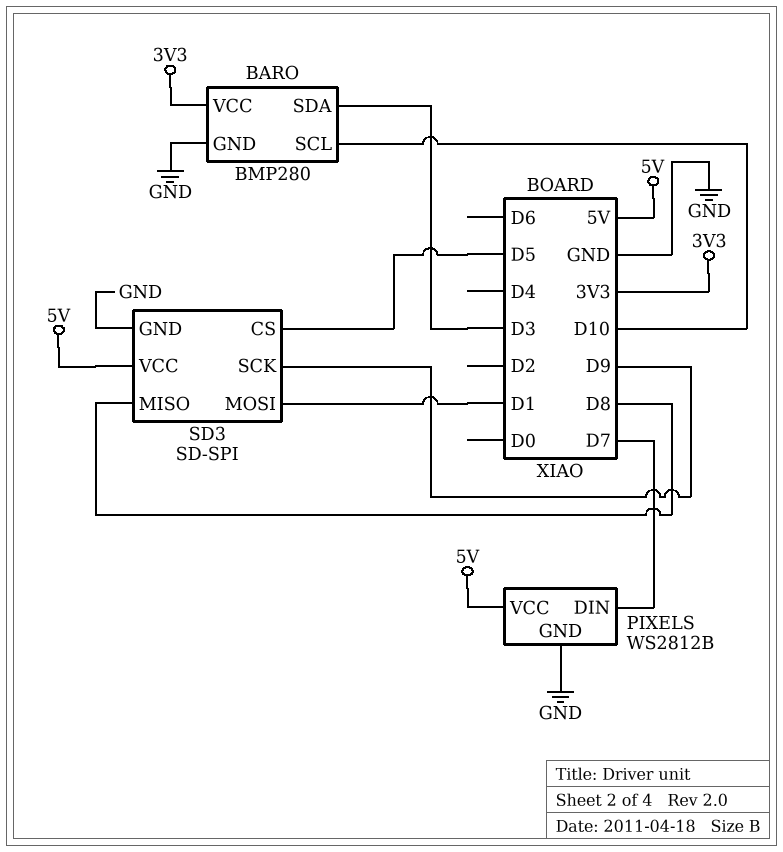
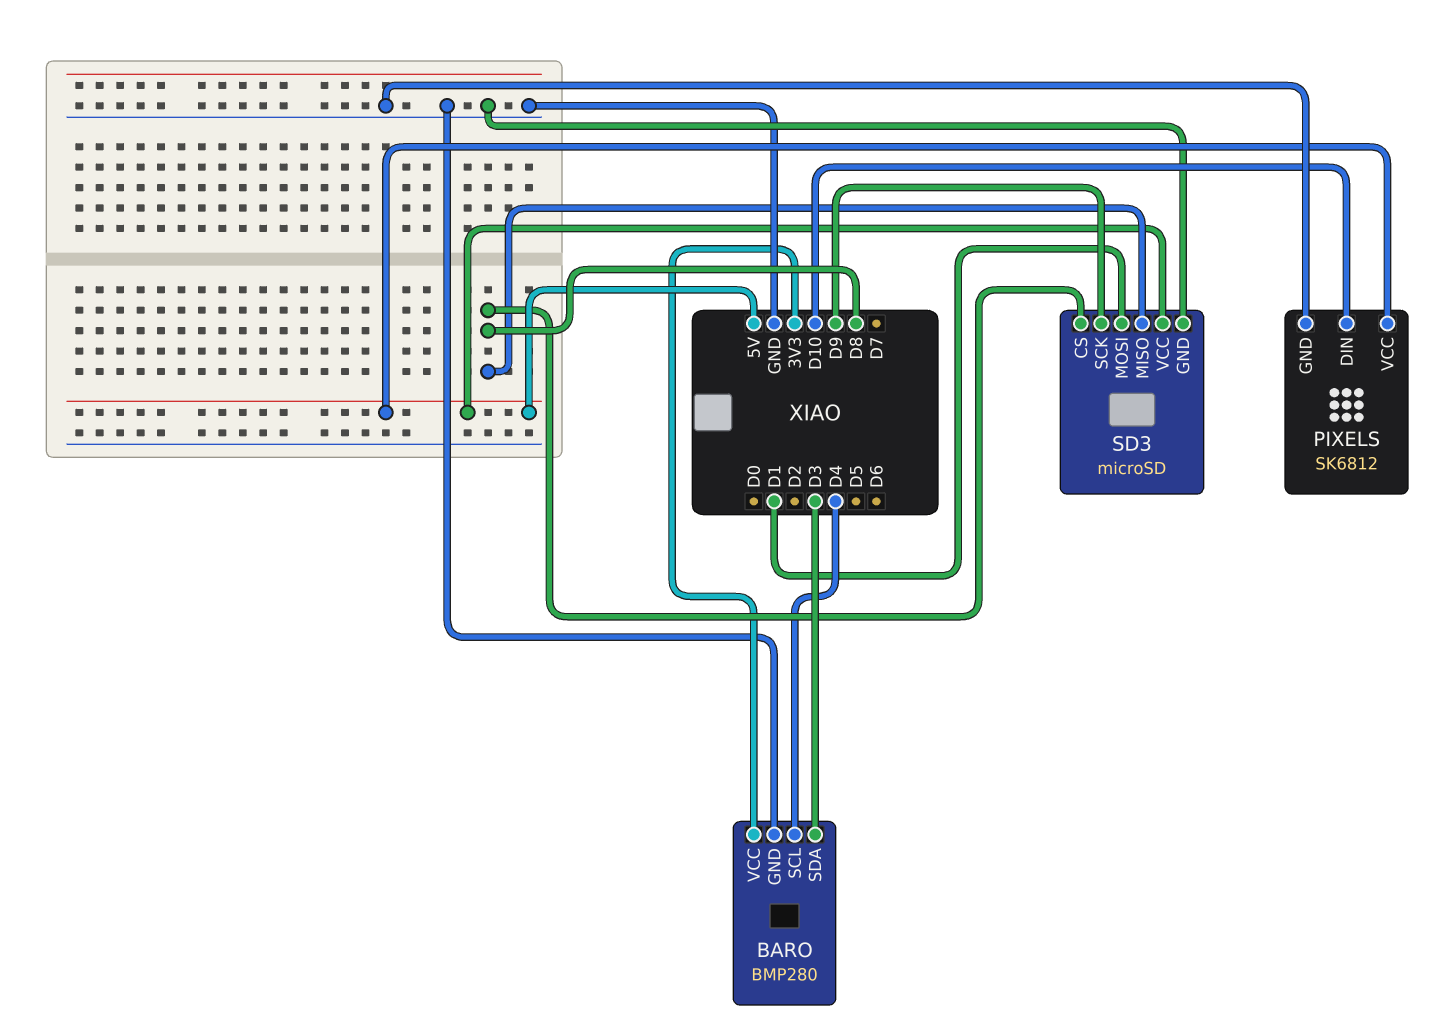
BARO pin SCL: D10 -> D4
PIXELS: WS2812B -> SK6812
PIXELS pin DIN: D7 -> D10
SD3: SD-SPI -> microSD
SD3 pin CS: D5 -> D8

